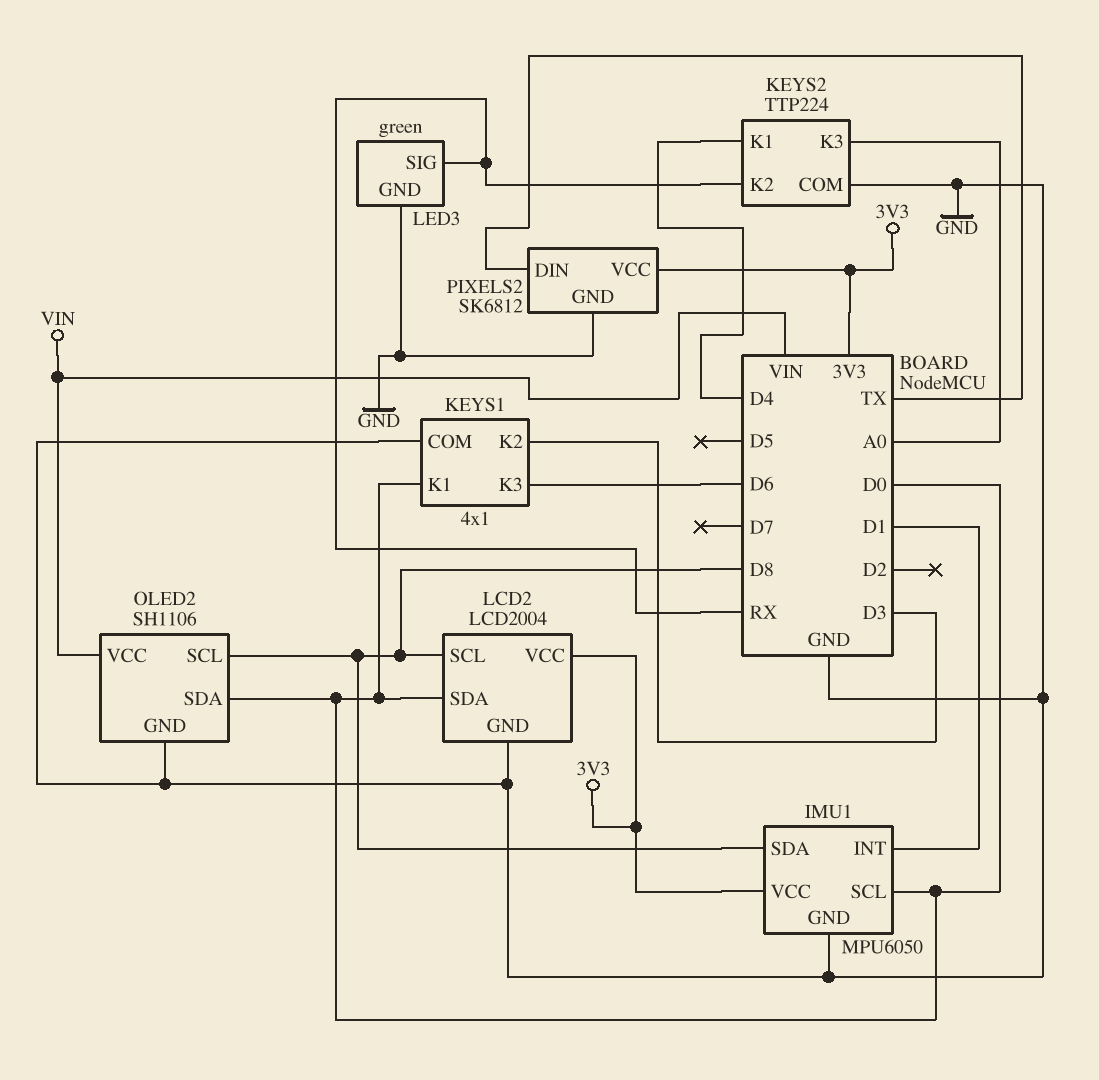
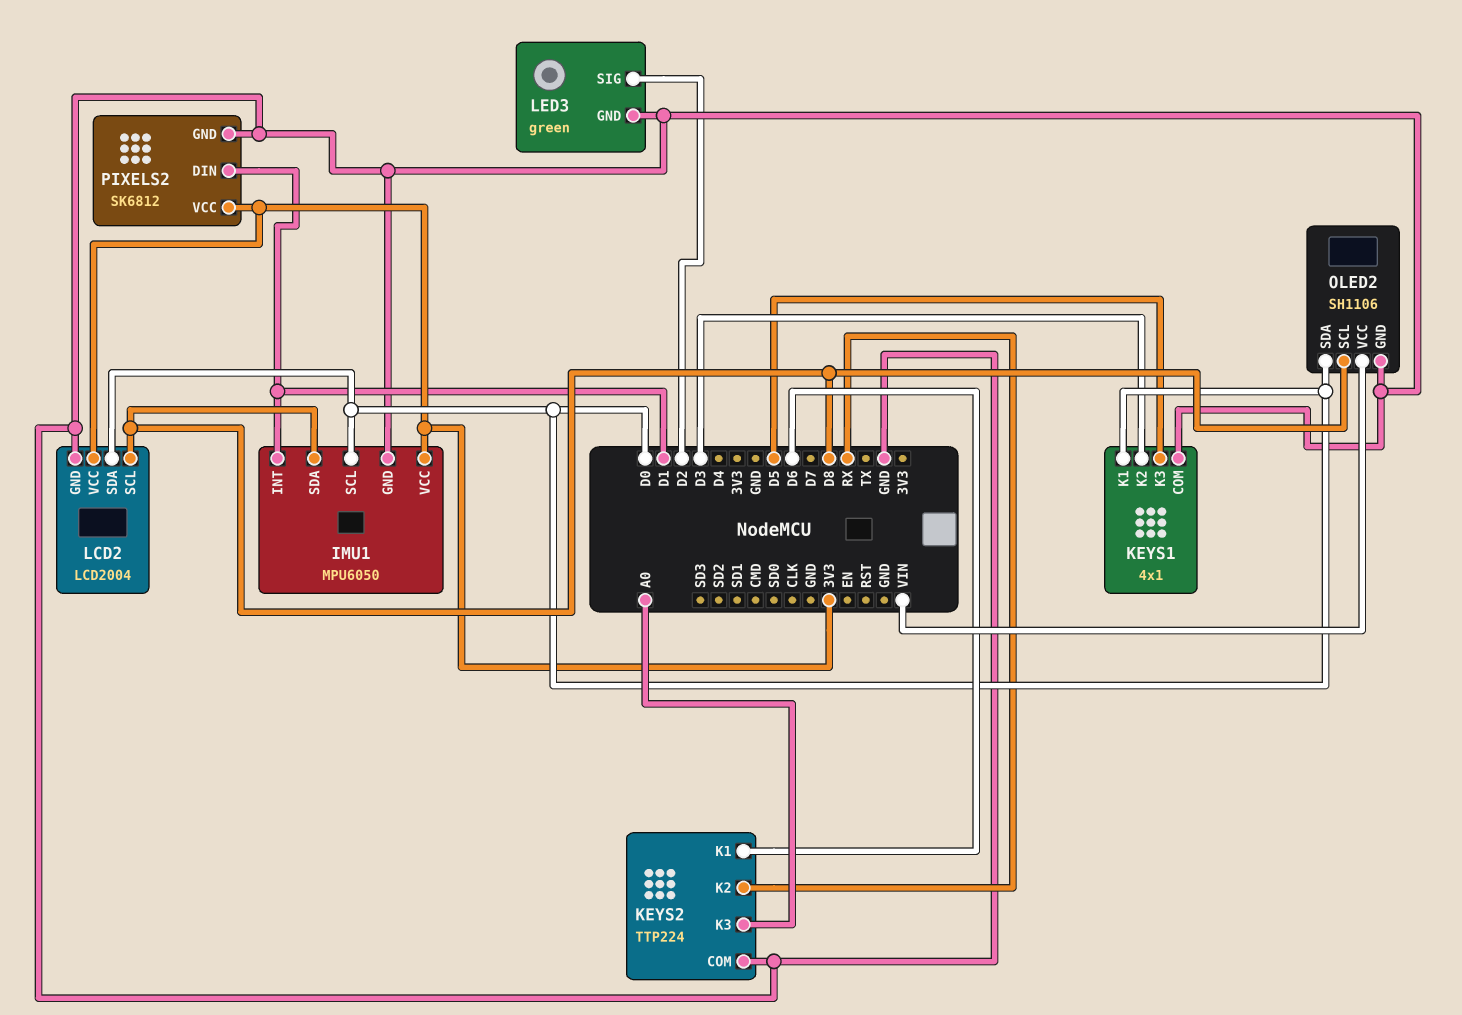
KEYS1 pin K3: D6 -> D5
KEYS2 pin K1: D4 -> D6
LED3 pin SIG: RX -> D2
PIXELS2 pin DIN: TX -> D1

